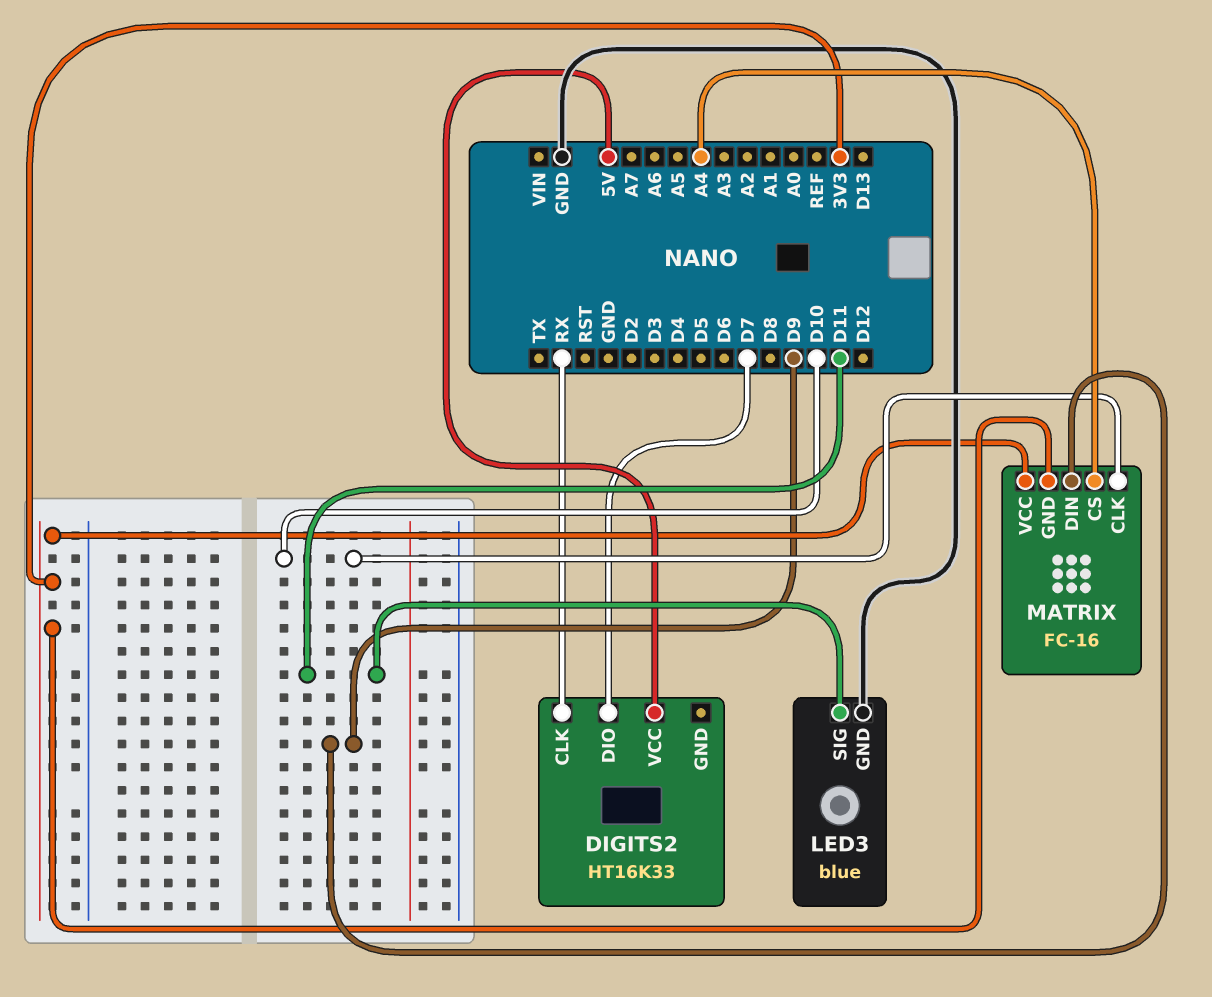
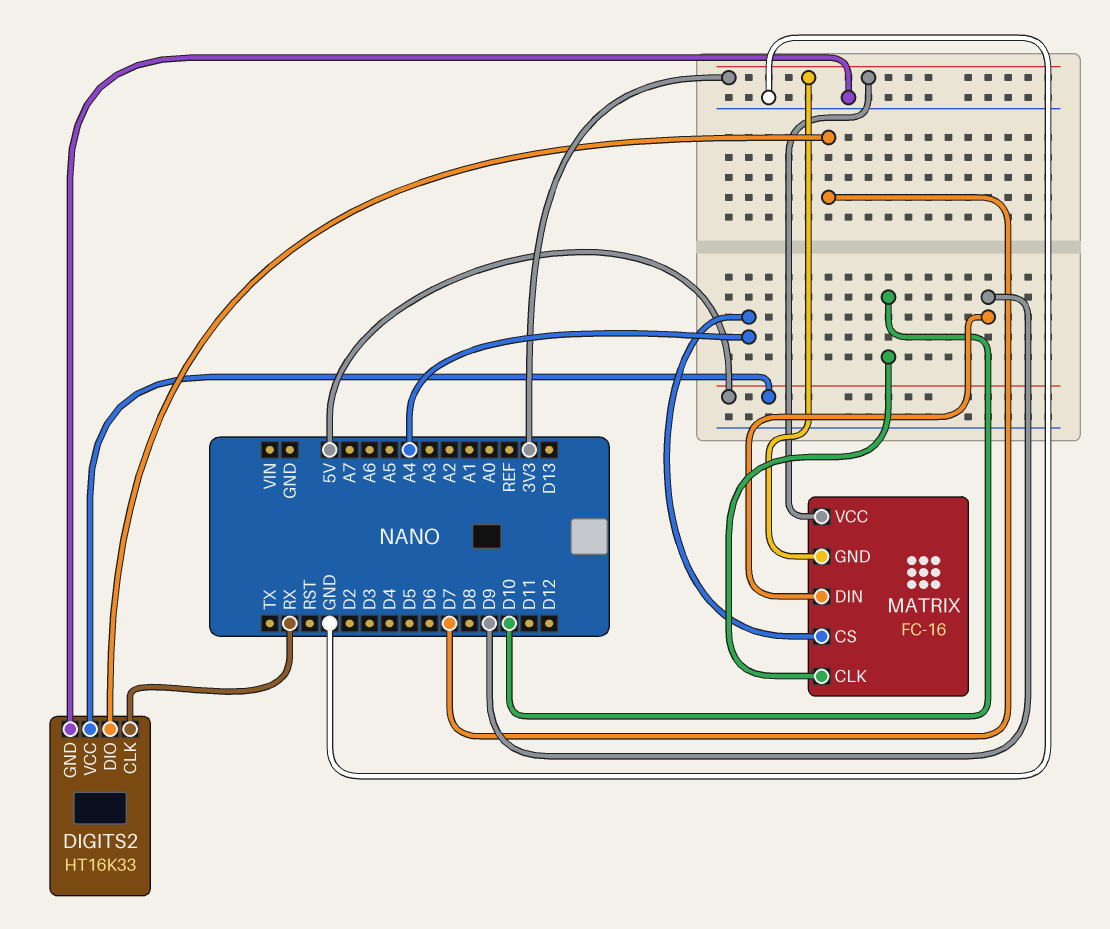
DIGITS2 pin GND: none -> GND
LED3: blue -> none
LED3 pin GND: GND -> none
LED3 pin SIG: D11 -> none

